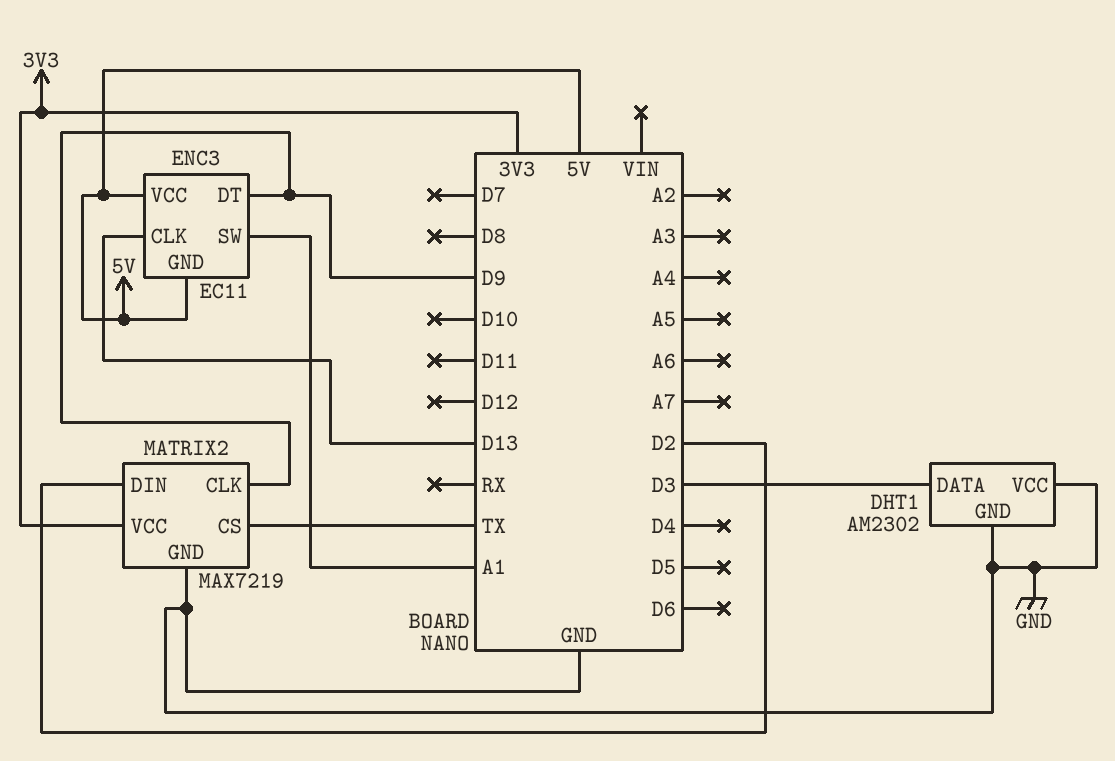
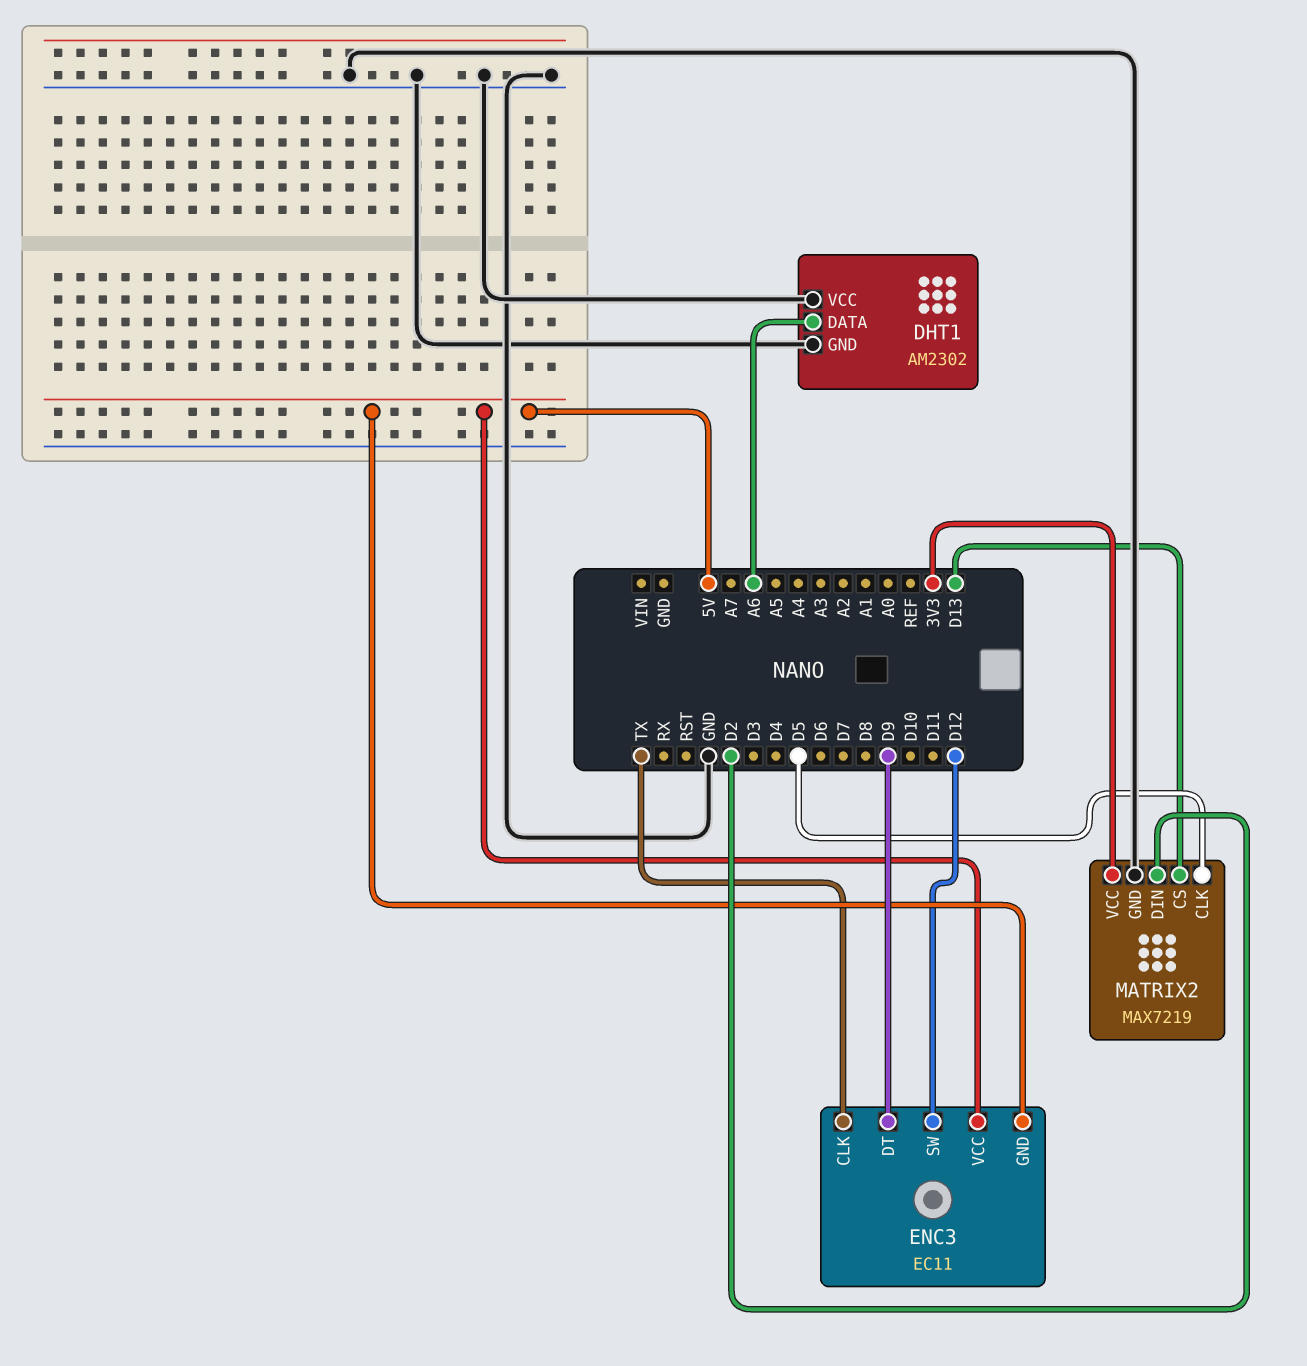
DHT1 pin DATA: D3 -> A6
ENC3 pin CLK: D13 -> TX
ENC3 pin SW: A1 -> D12
MATRIX2 pin CLK: D9 -> D5
MATRIX2 pin CS: TX -> D13

